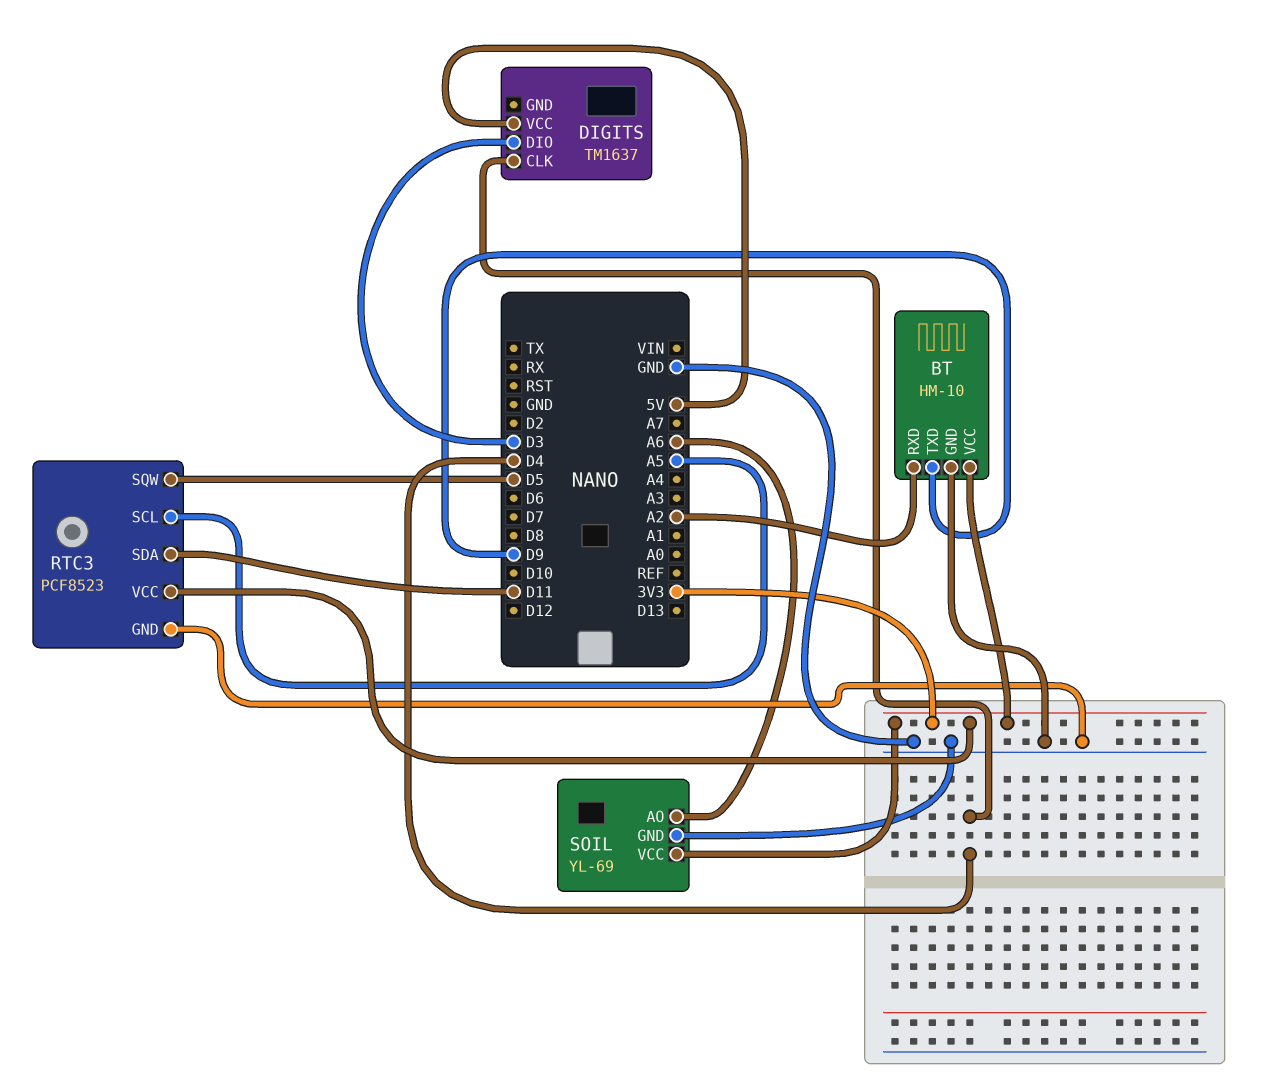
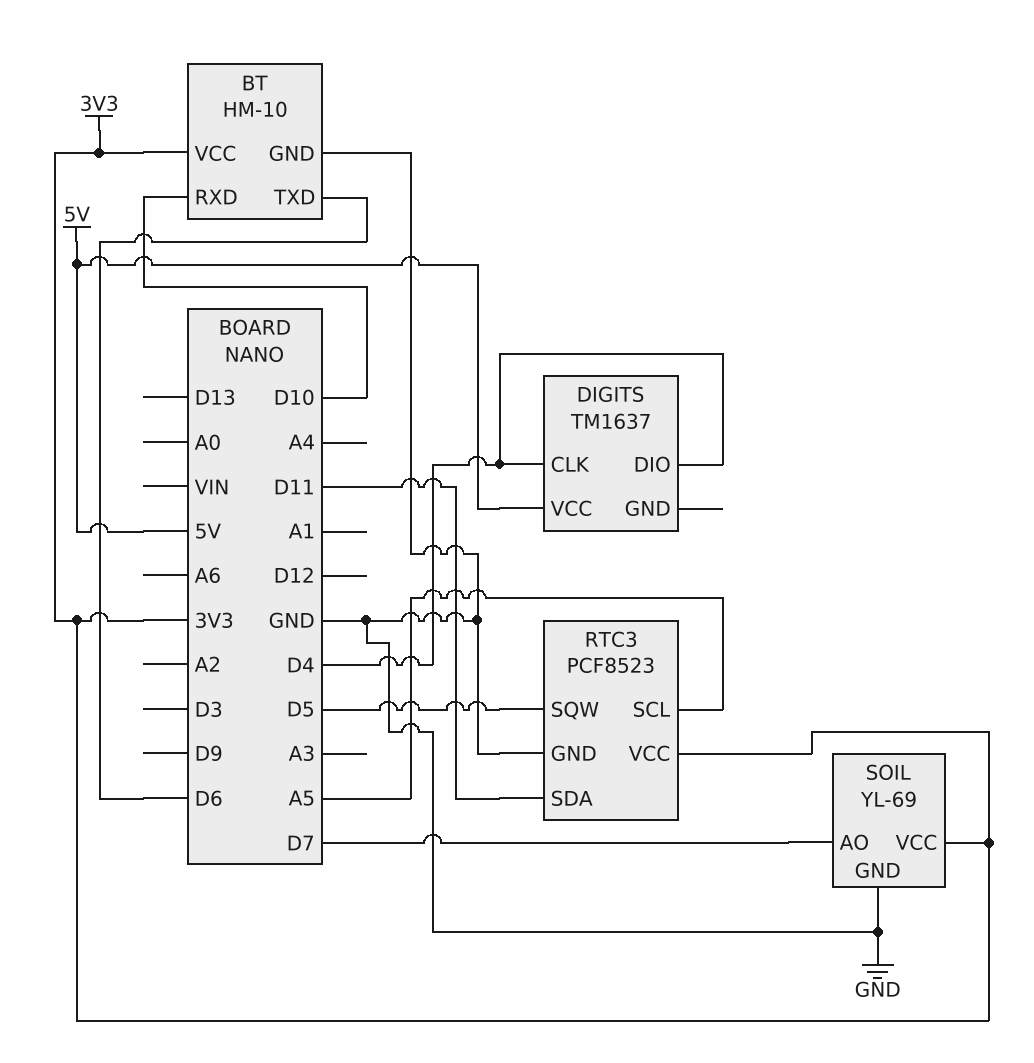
BT pin RXD: A2 -> D10
BT pin TXD: D9 -> D6
DIGITS pin DIO: D3 -> D4
SOIL pin AO: A6 -> D7

